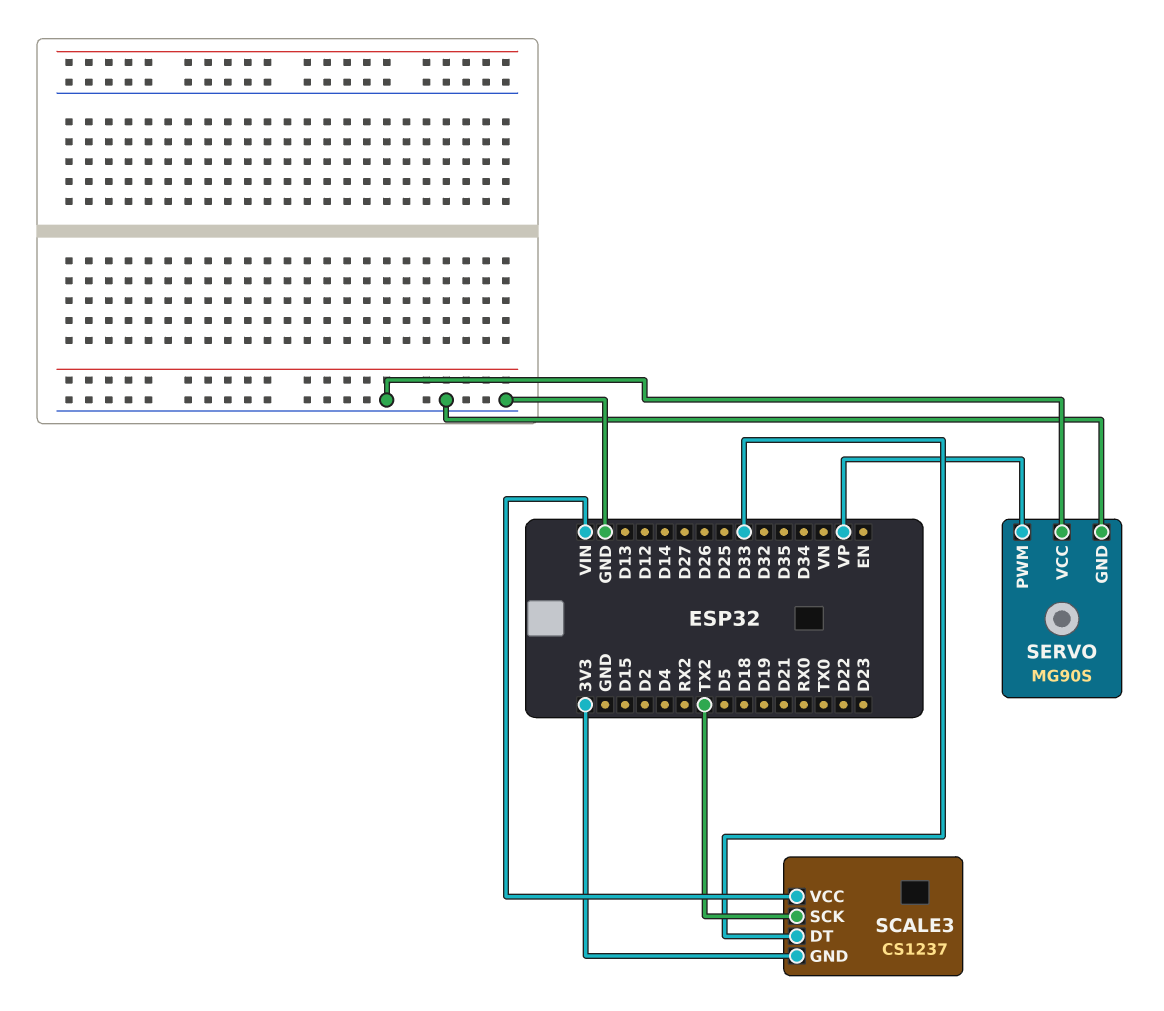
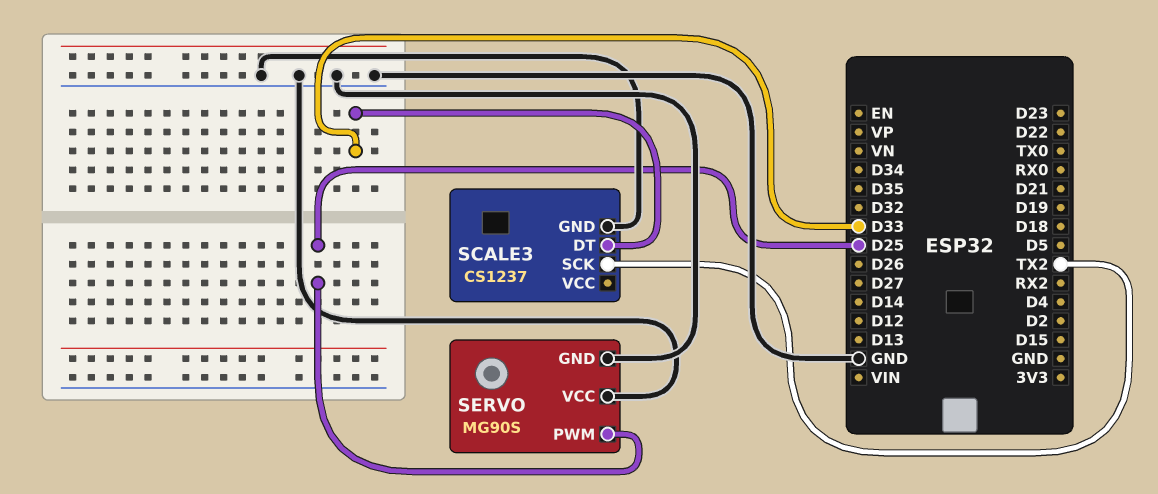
SCALE3 pin GND: 3V3 -> GND
SCALE3 pin VCC: VIN -> none
SERVO pin PWM: VP -> D25

